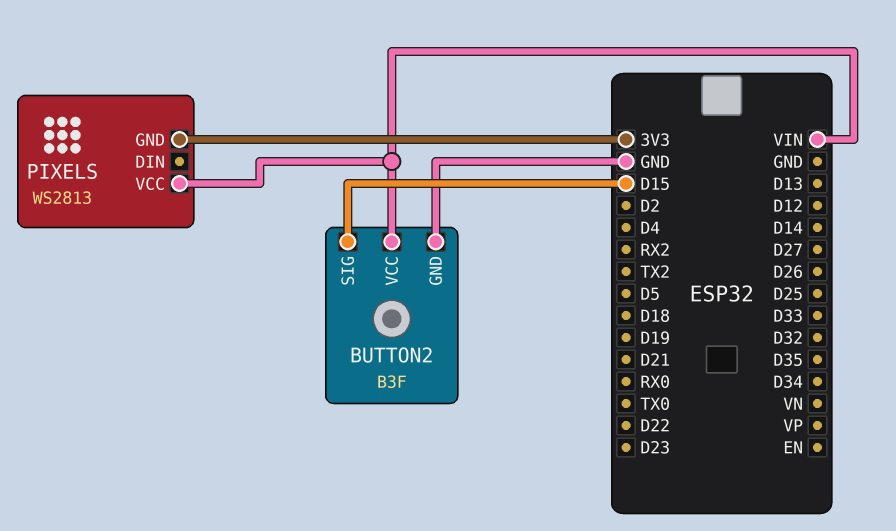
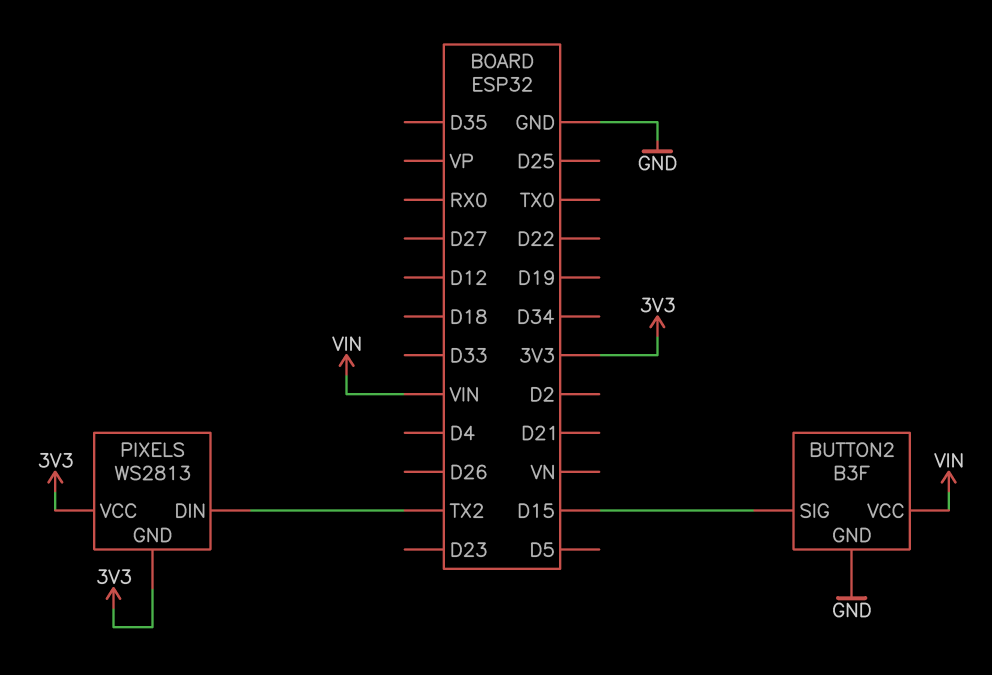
PIXELS pin DIN: none -> TX2
PIXELS pin VCC: VIN -> 3V3

